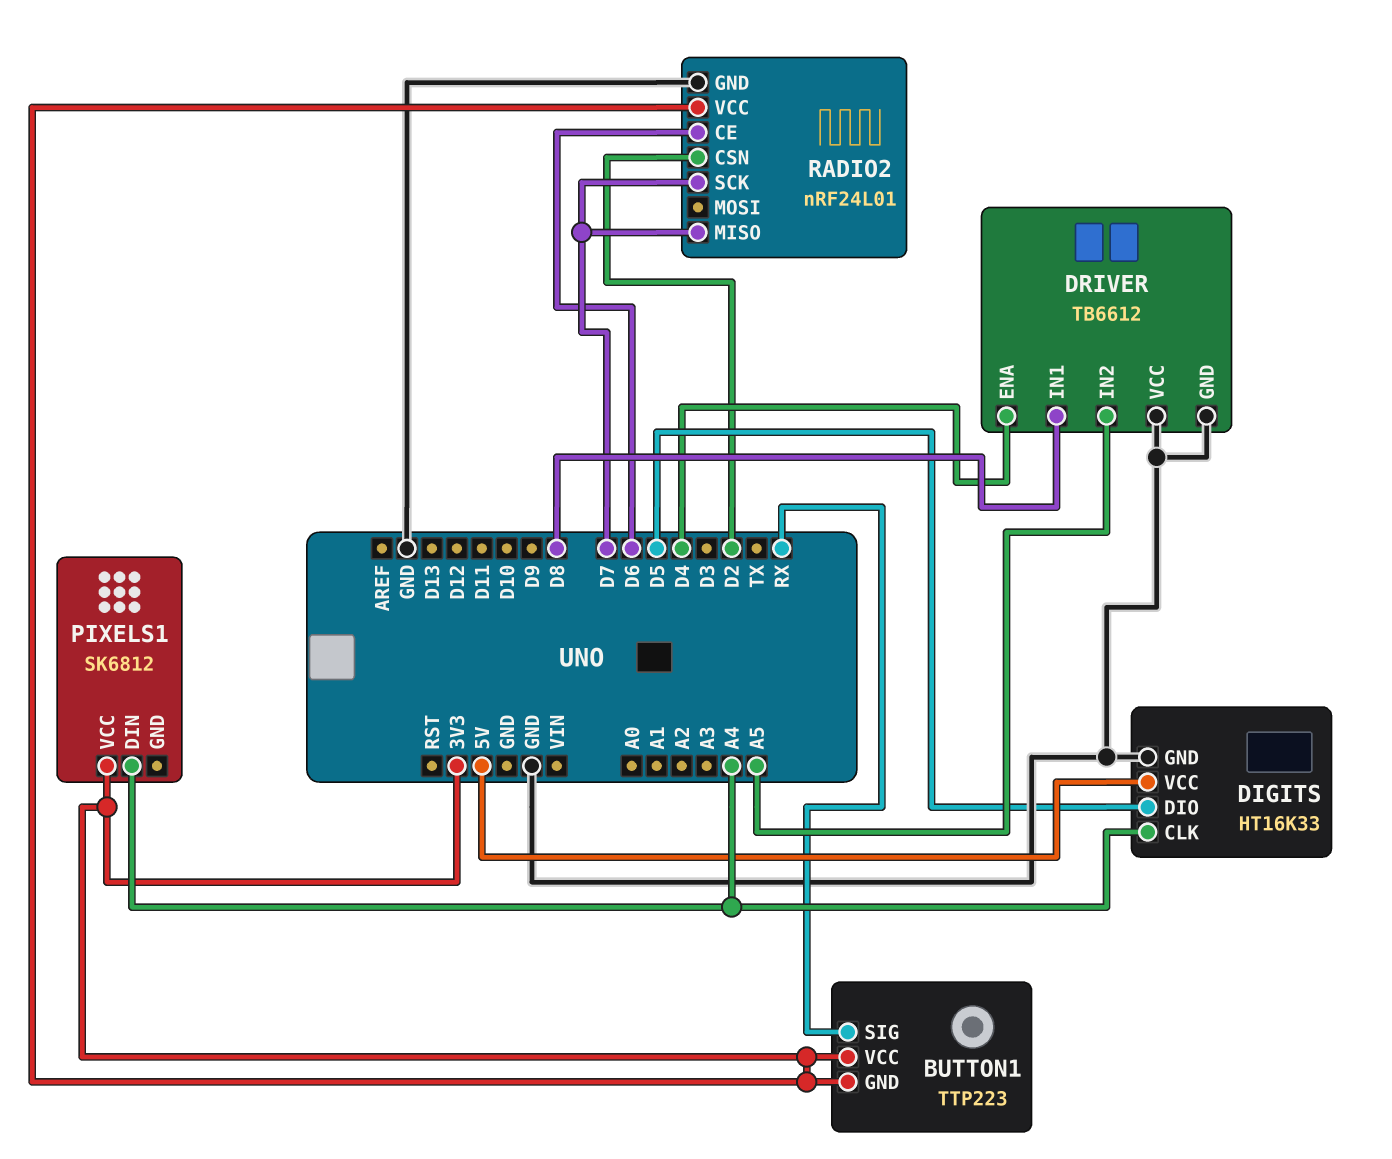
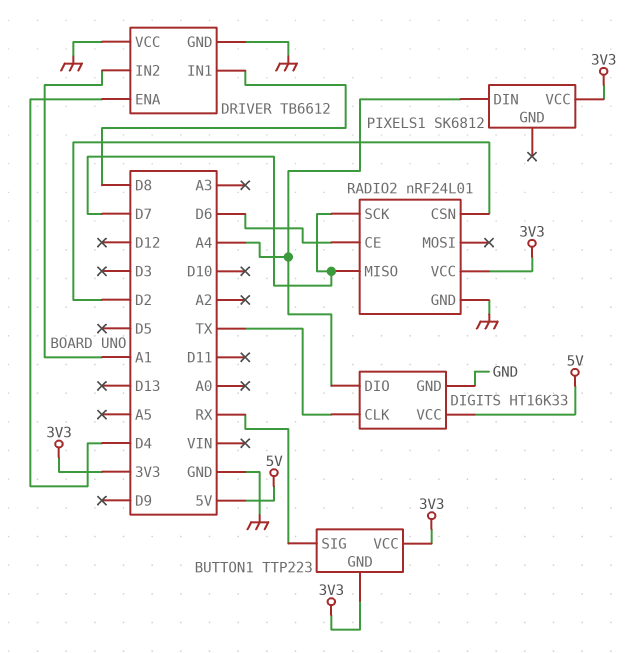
DIGITS pin CLK: A4 -> TX
DIGITS pin DIO: D5 -> A4
DRIVER pin IN2: A5 -> A1

